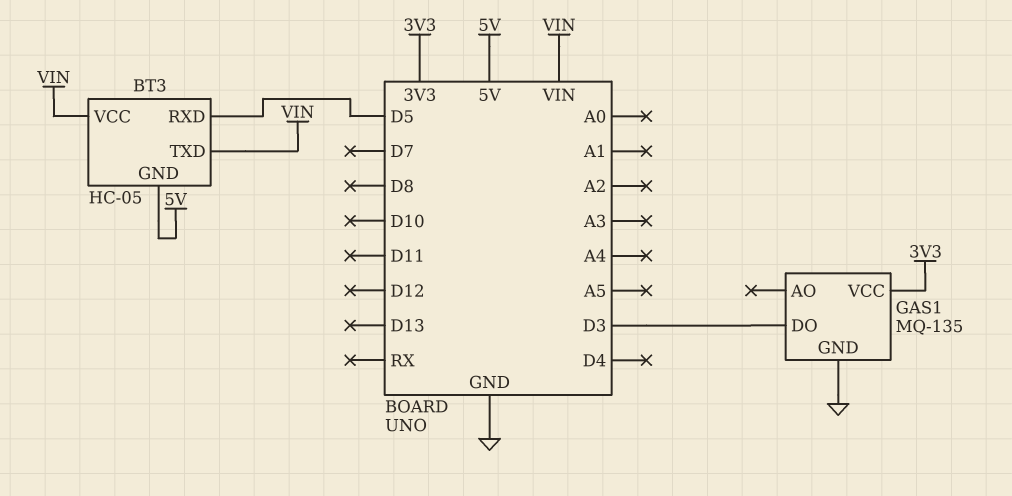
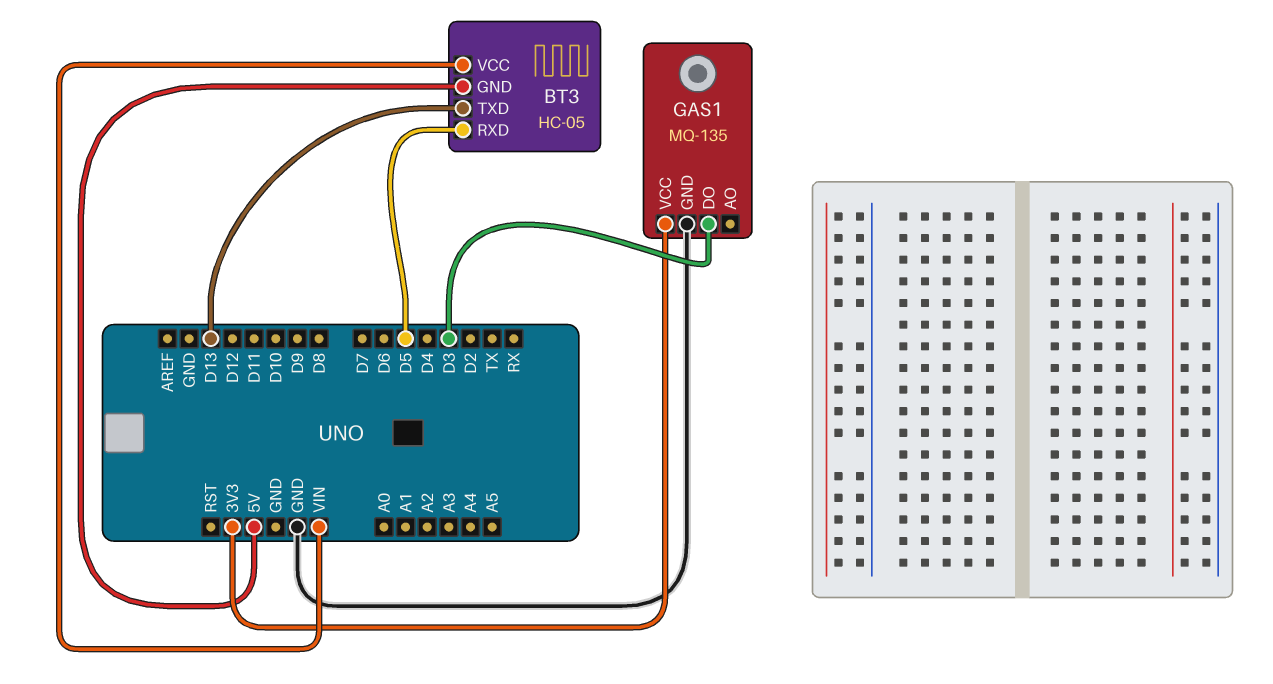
BT3 pin TXD: VIN -> D13

